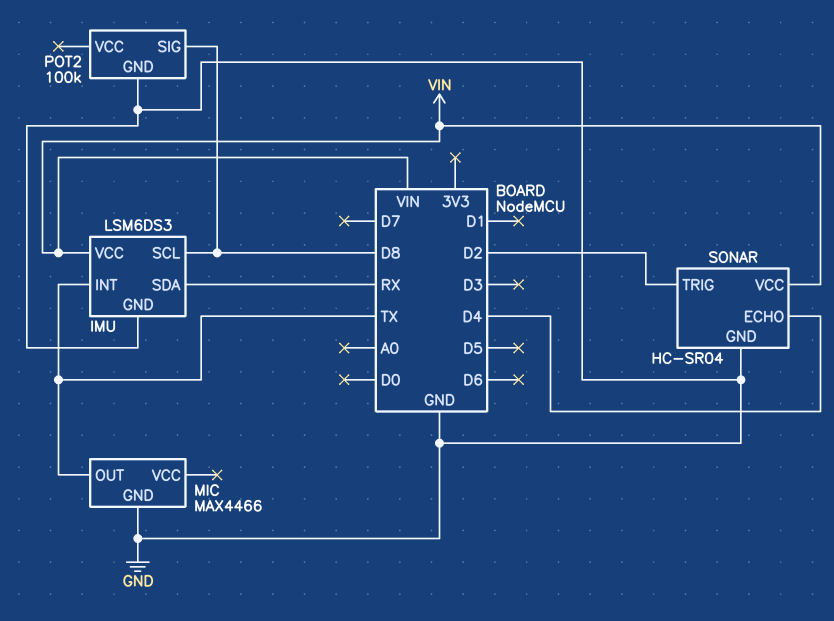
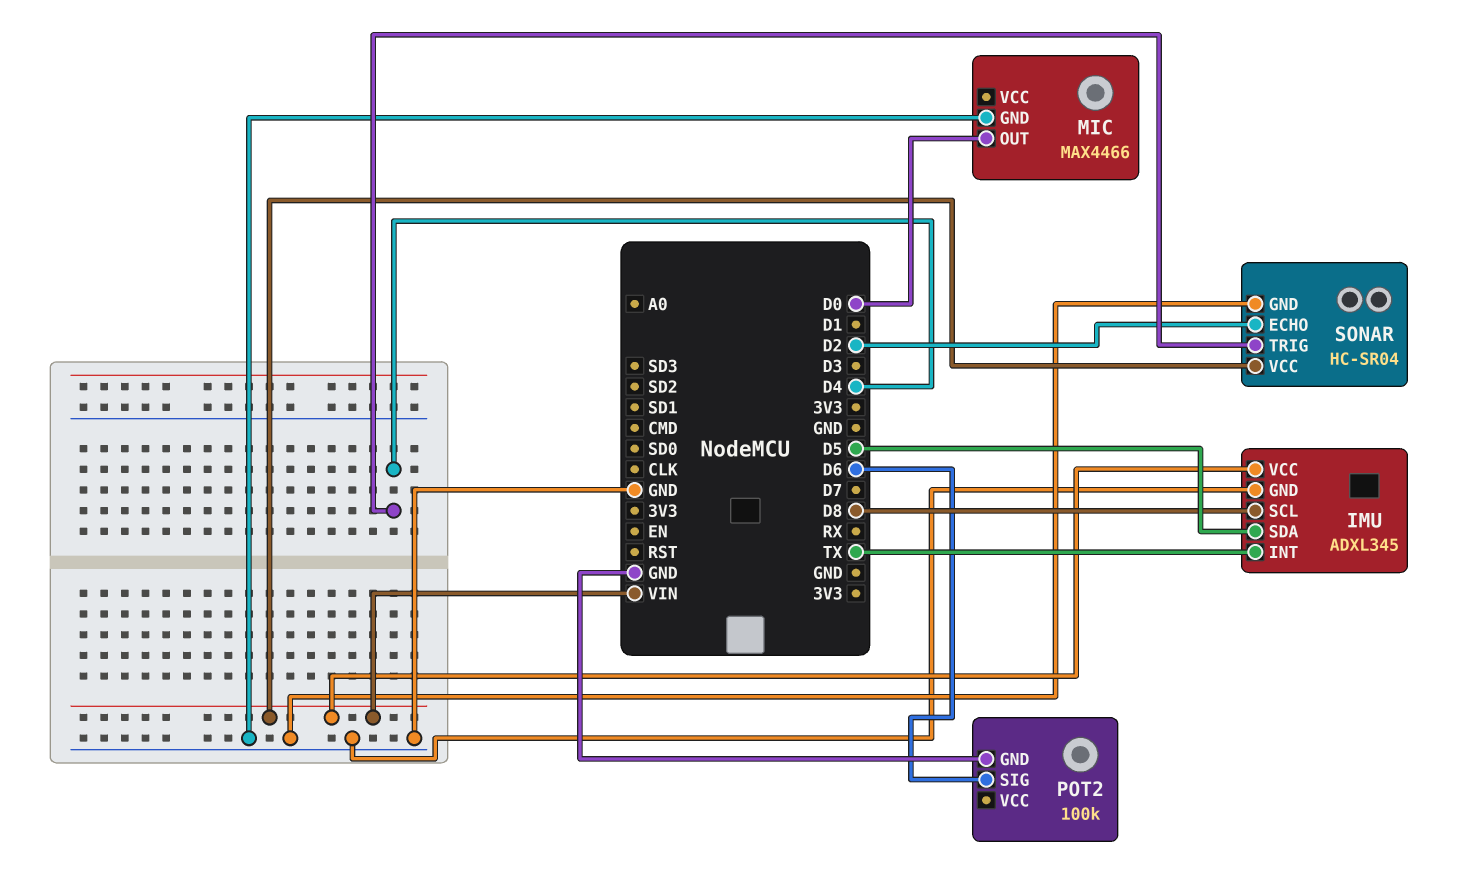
IMU: LSM6DS3 -> ADXL345
IMU pin SDA: RX -> D5
MIC pin OUT: TX -> D0
POT2 pin SIG: D8 -> D6
SONAR pin ECHO: D4 -> D2
SONAR pin TRIG: D2 -> D4

